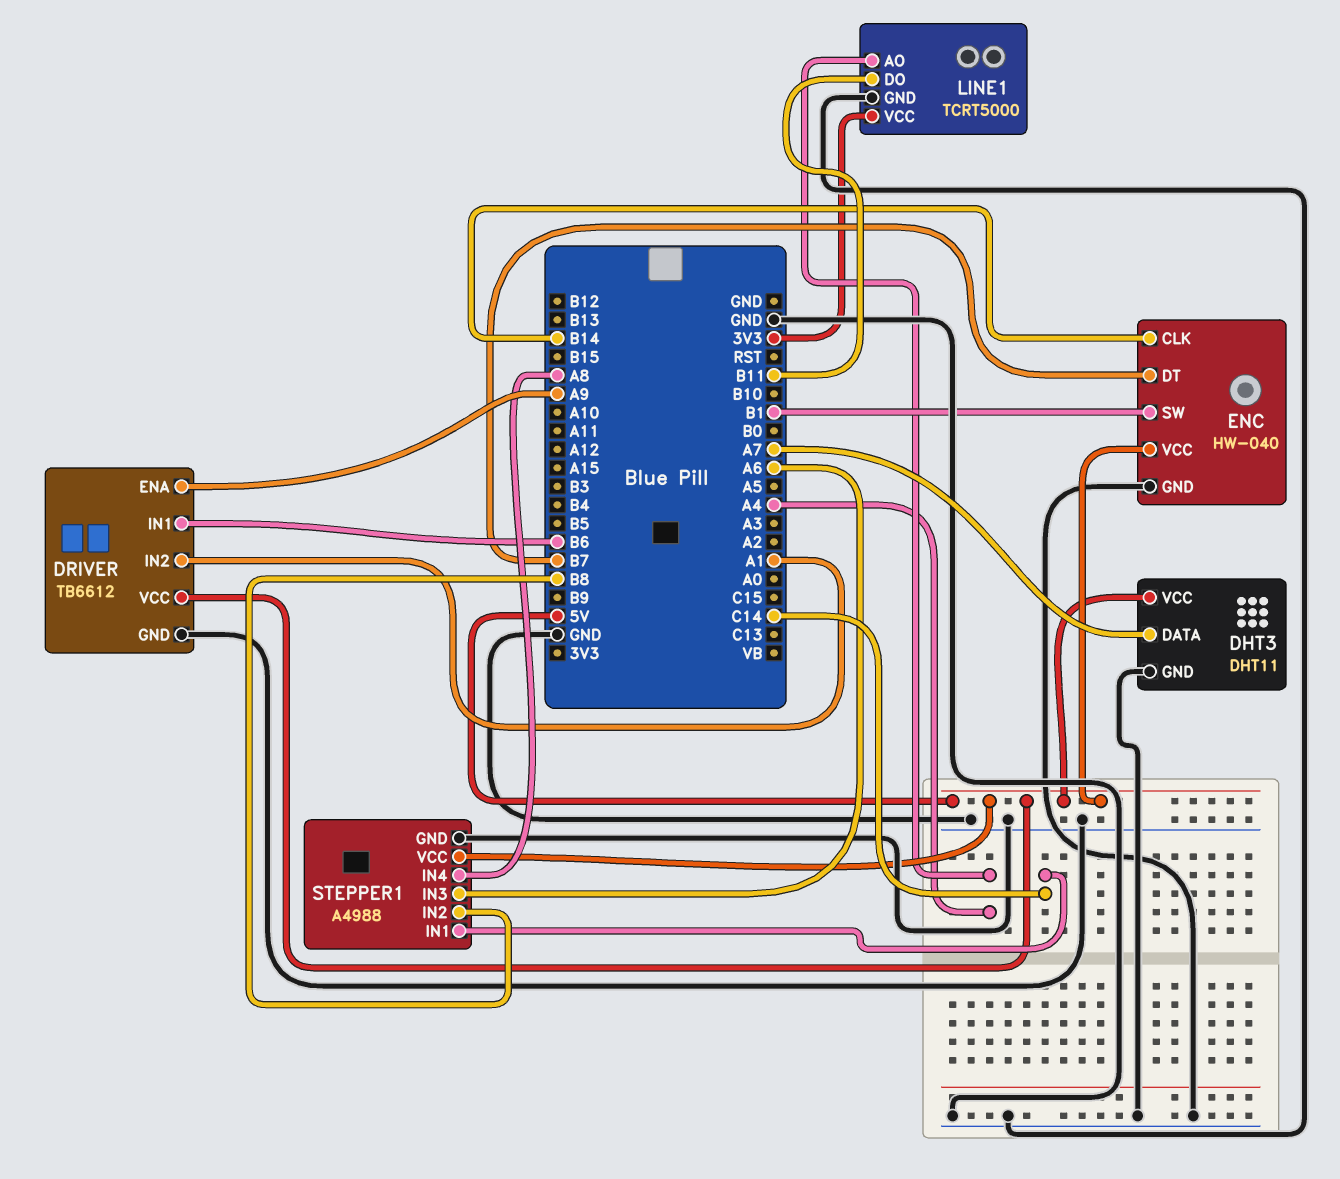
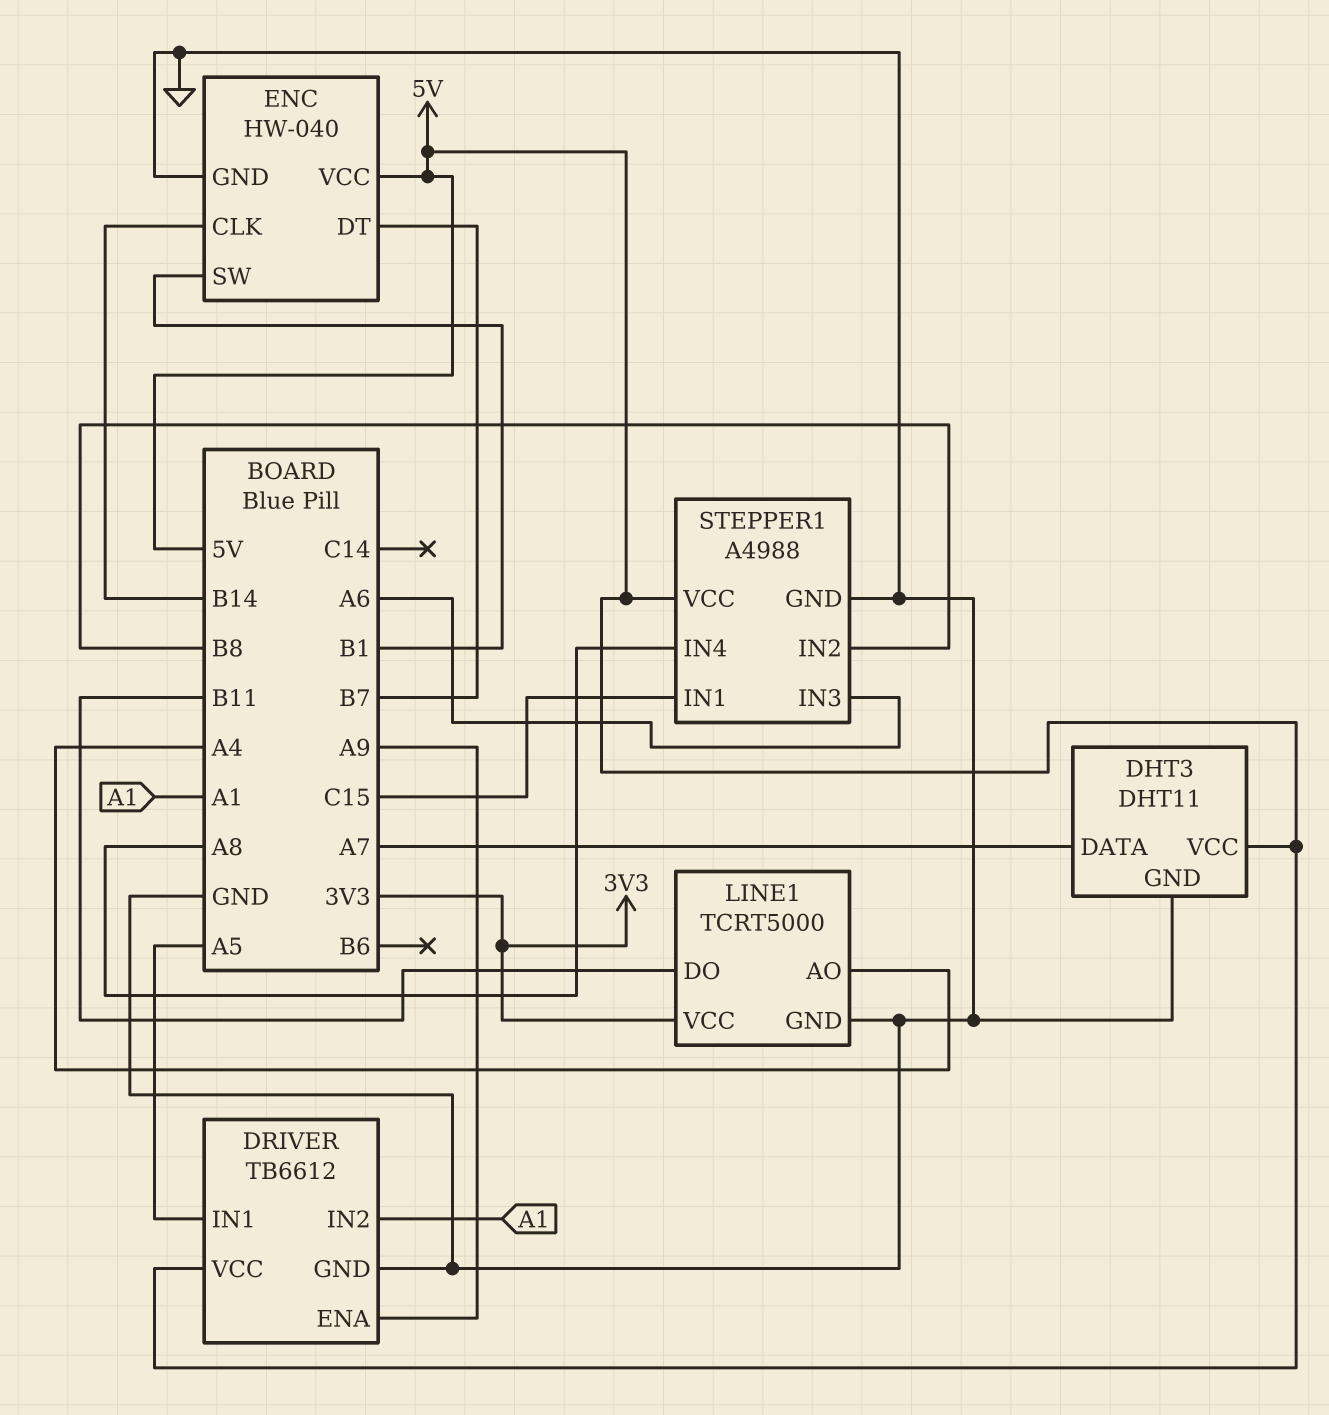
DRIVER pin IN1: B6 -> A5
STEPPER1 pin IN1: C14 -> C15

